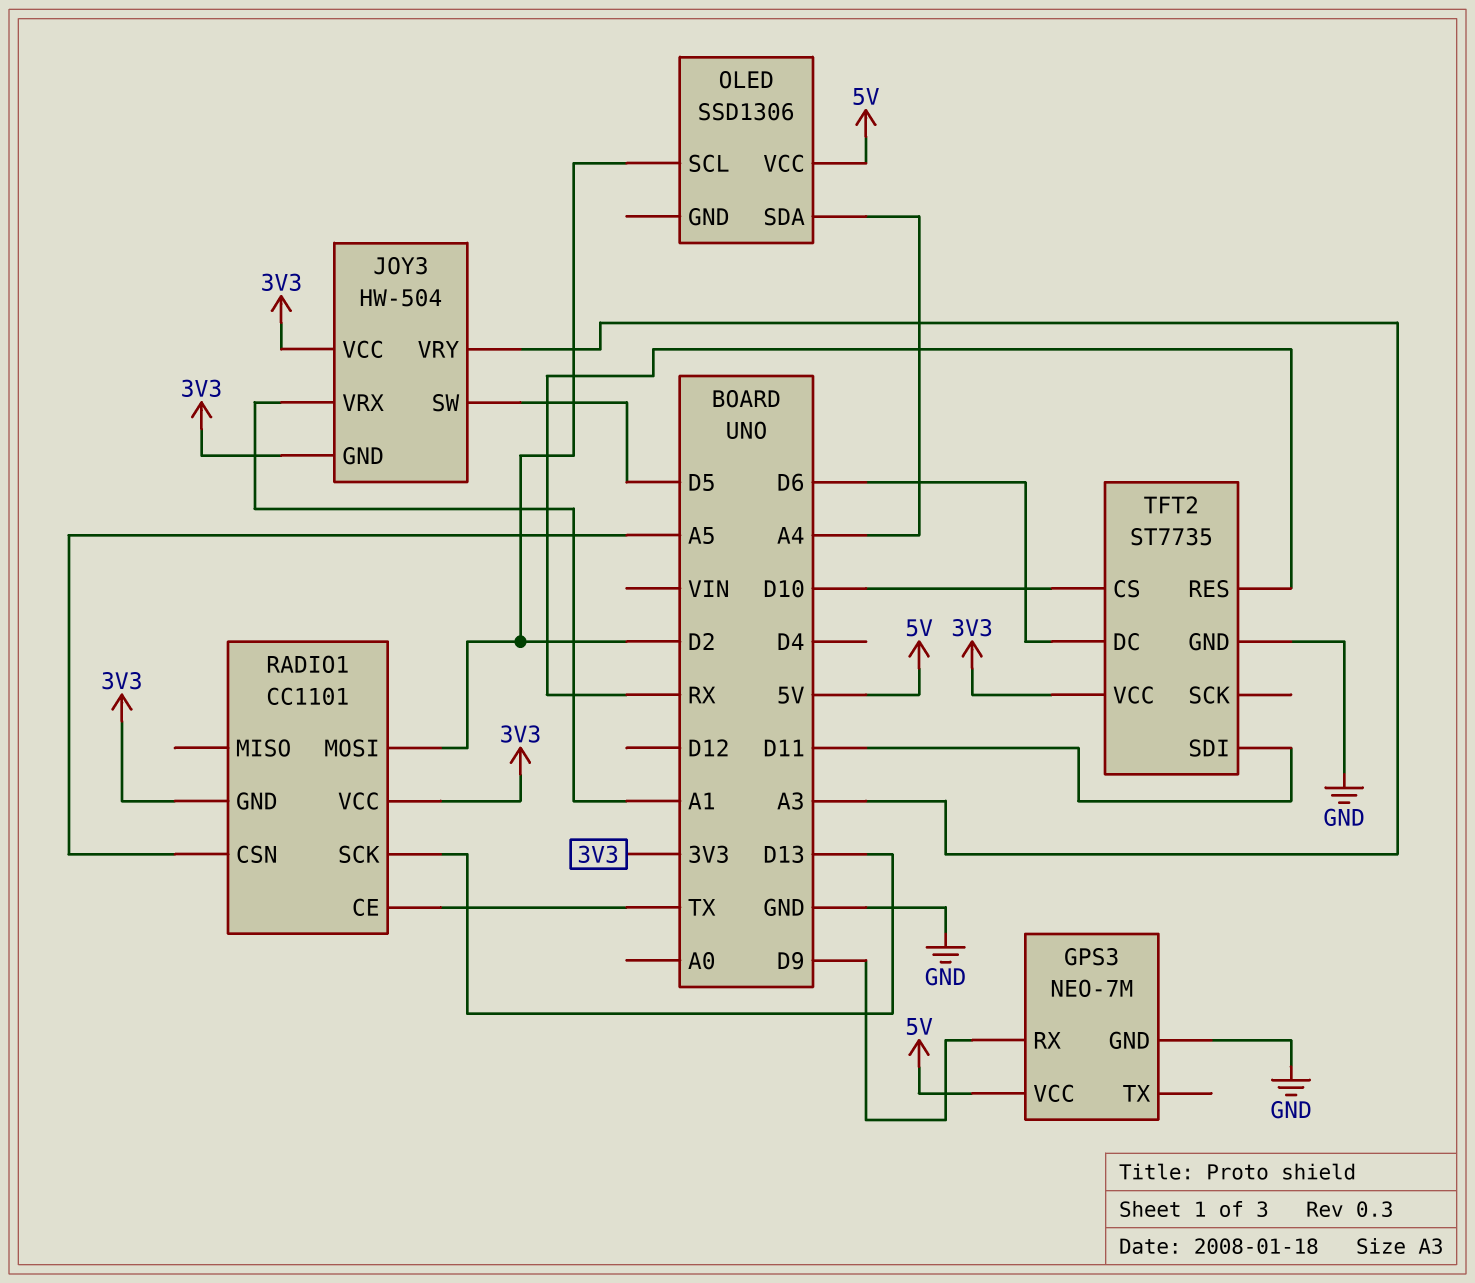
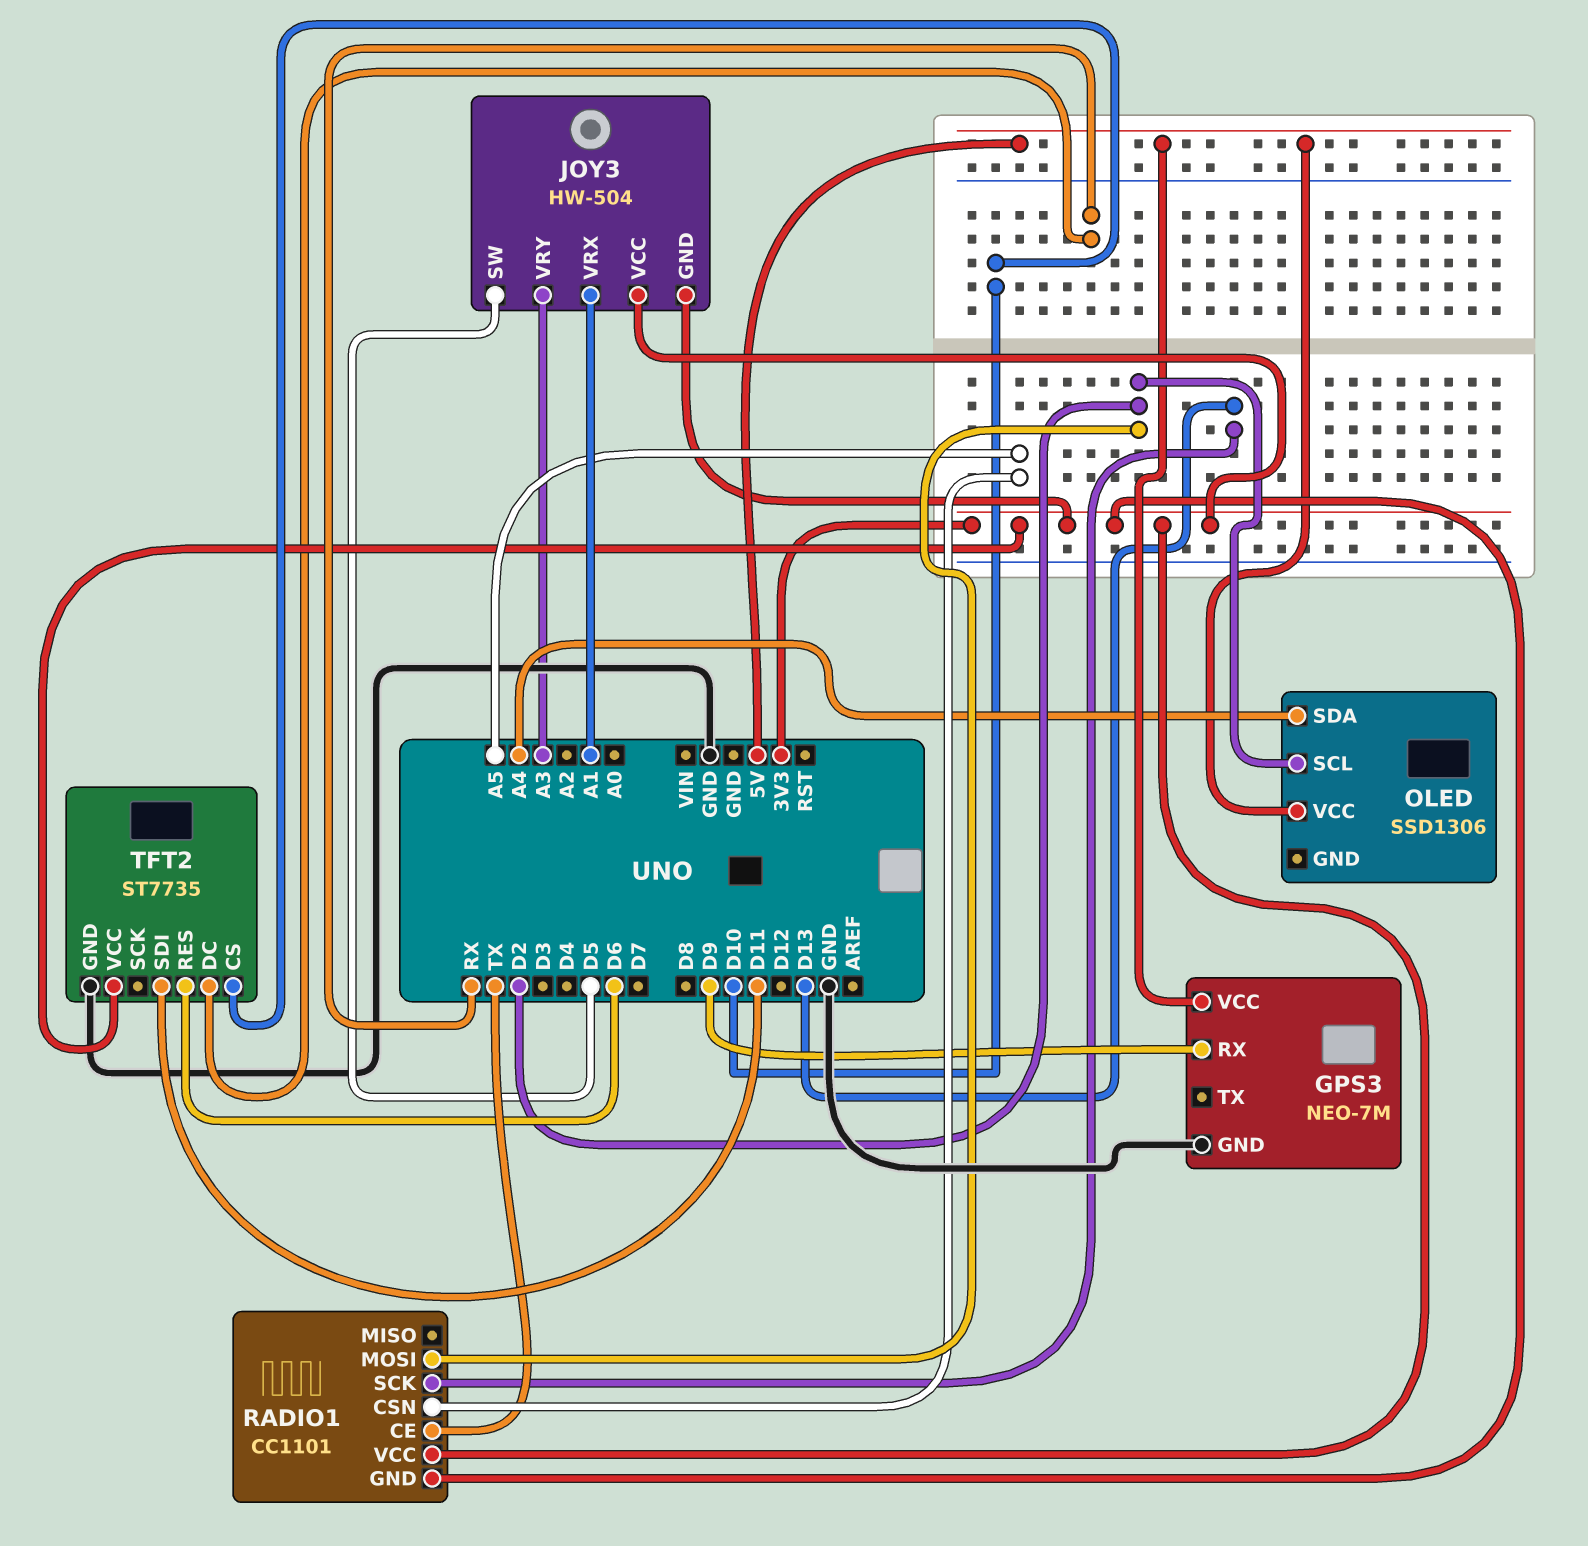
TFT2 pin DC: D6 -> RX
TFT2 pin RES: RX -> D6

